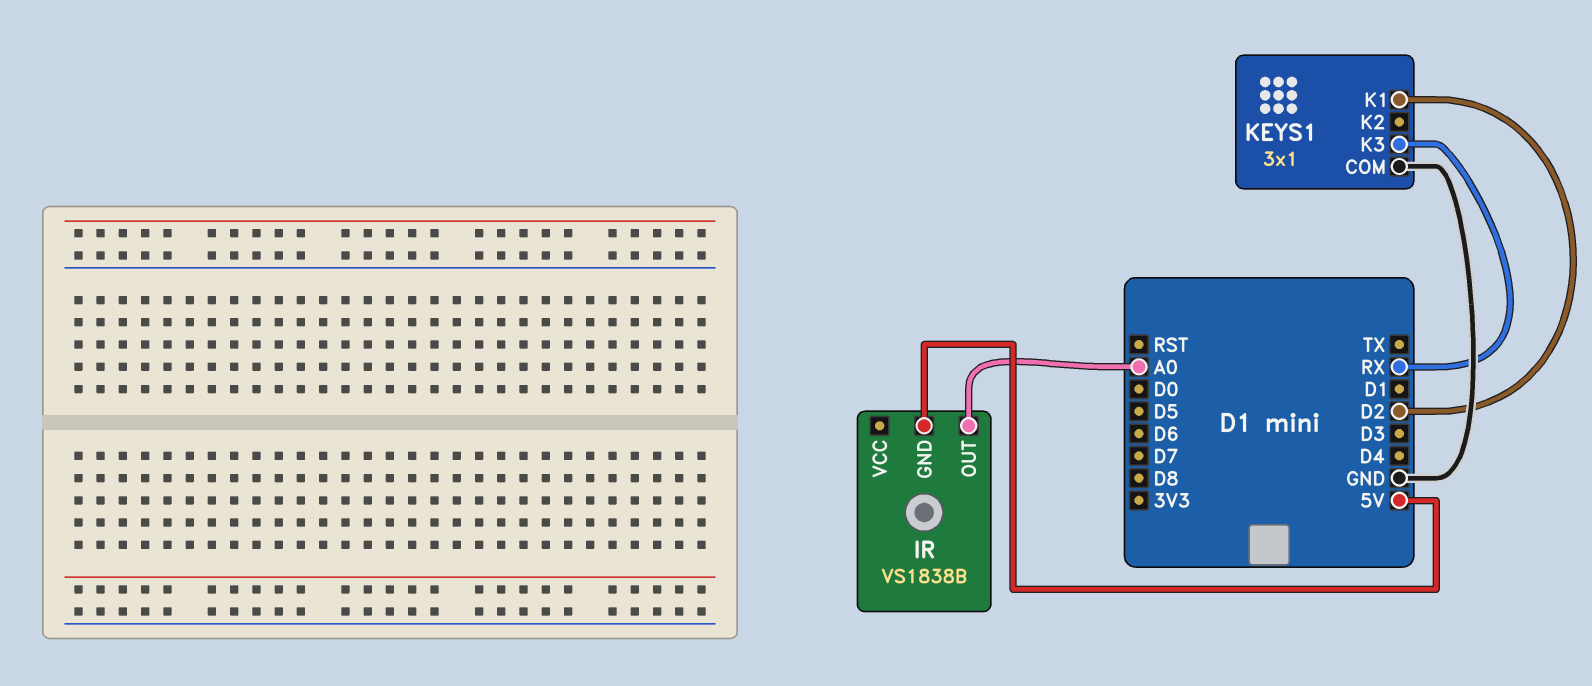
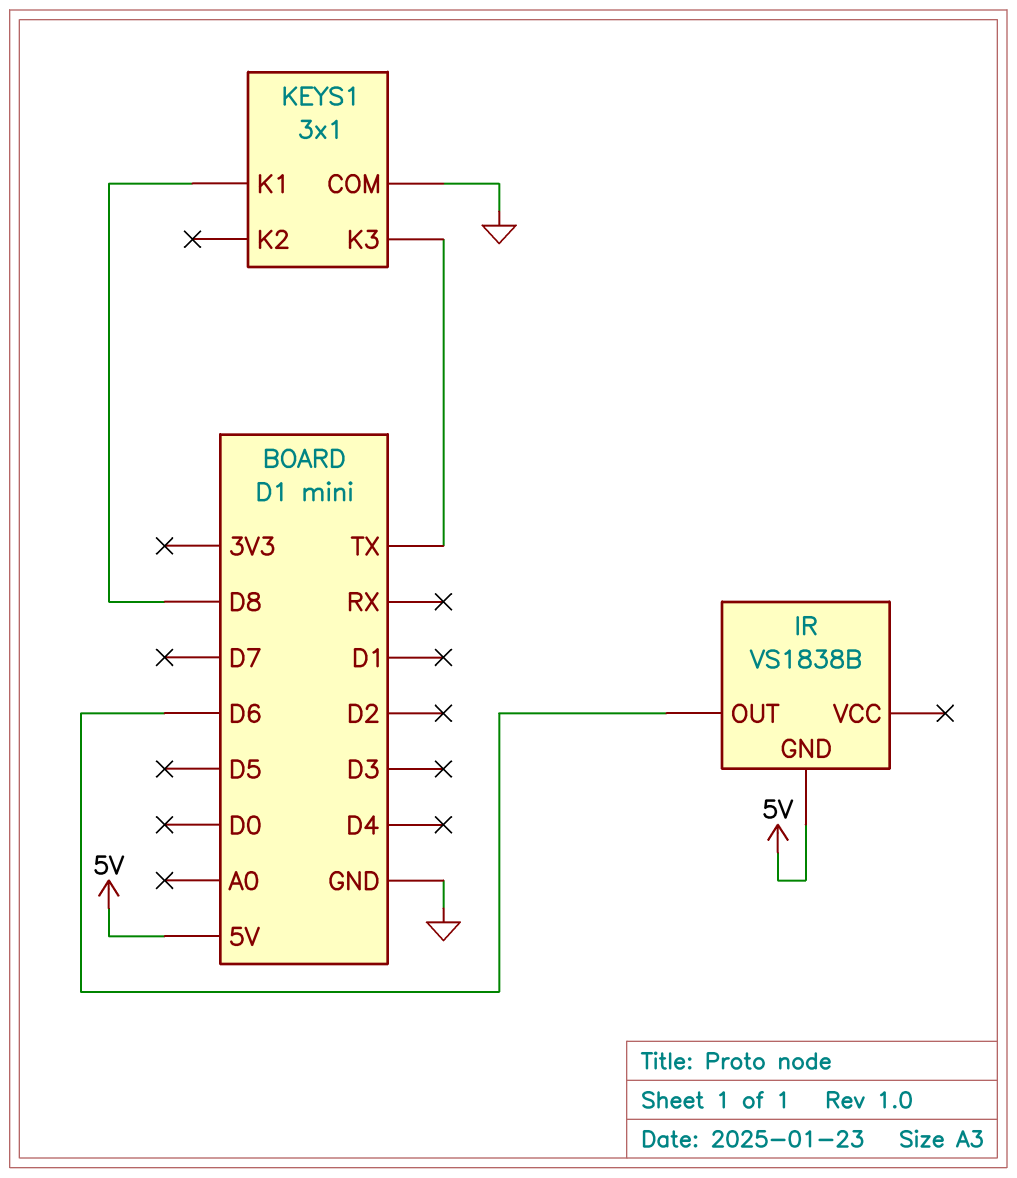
IR pin OUT: A0 -> D6
KEYS1 pin K1: D2 -> D8
KEYS1 pin K3: RX -> TX

